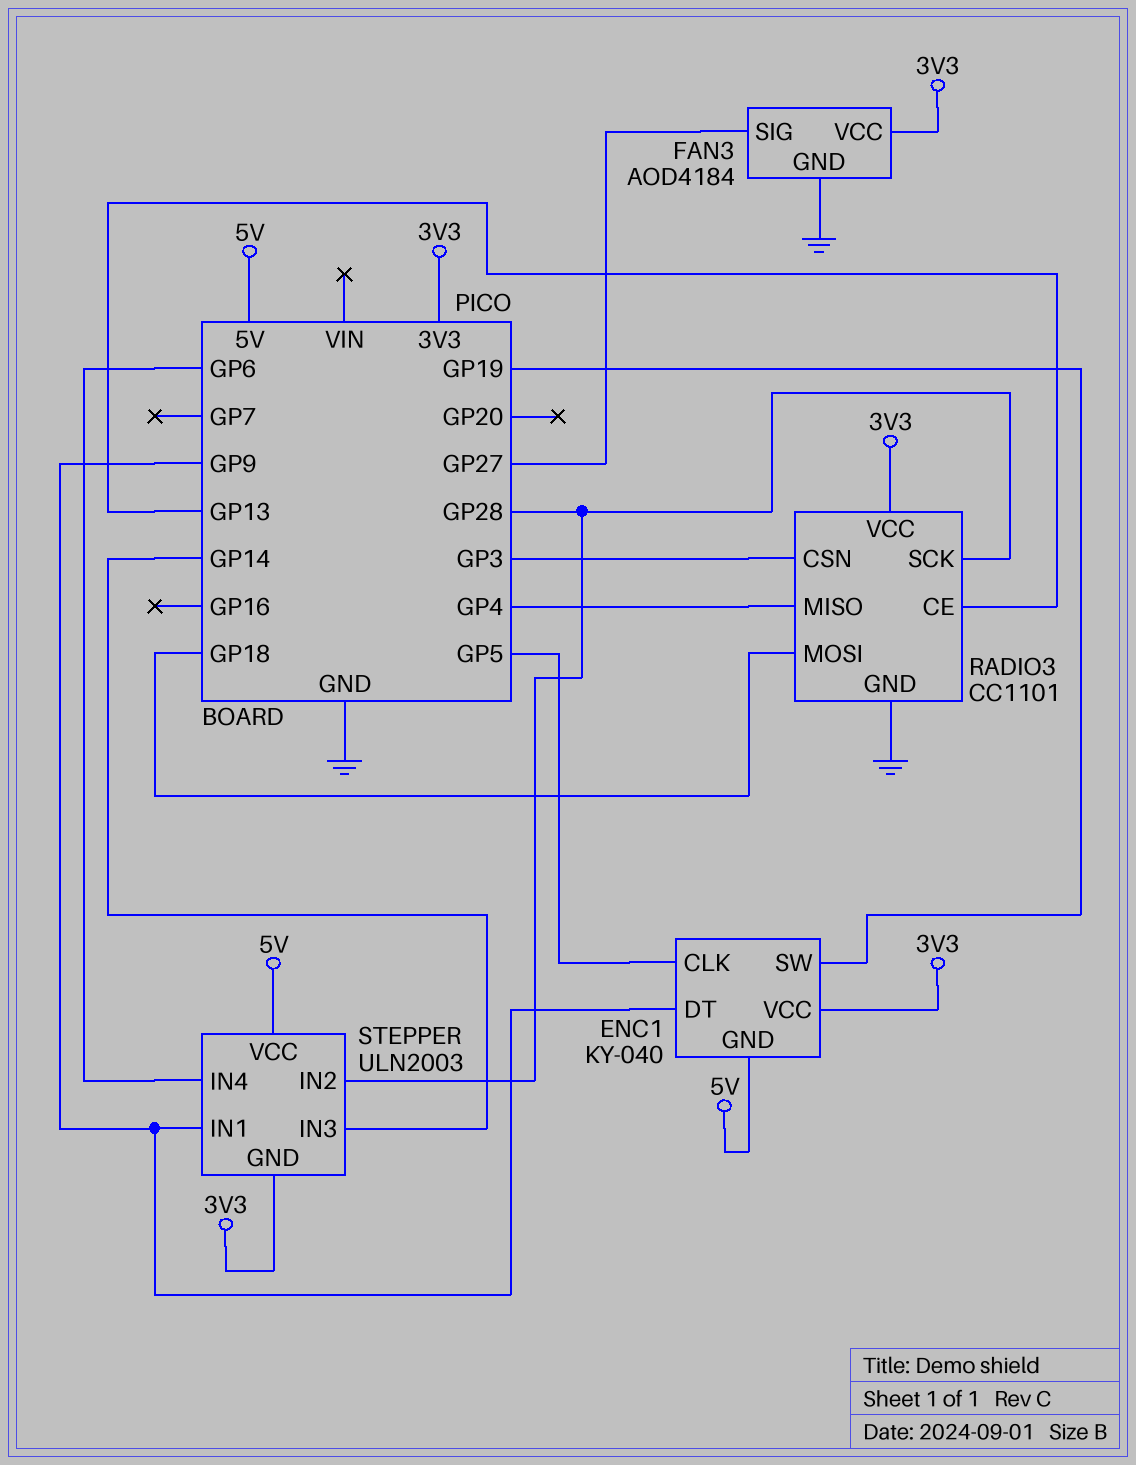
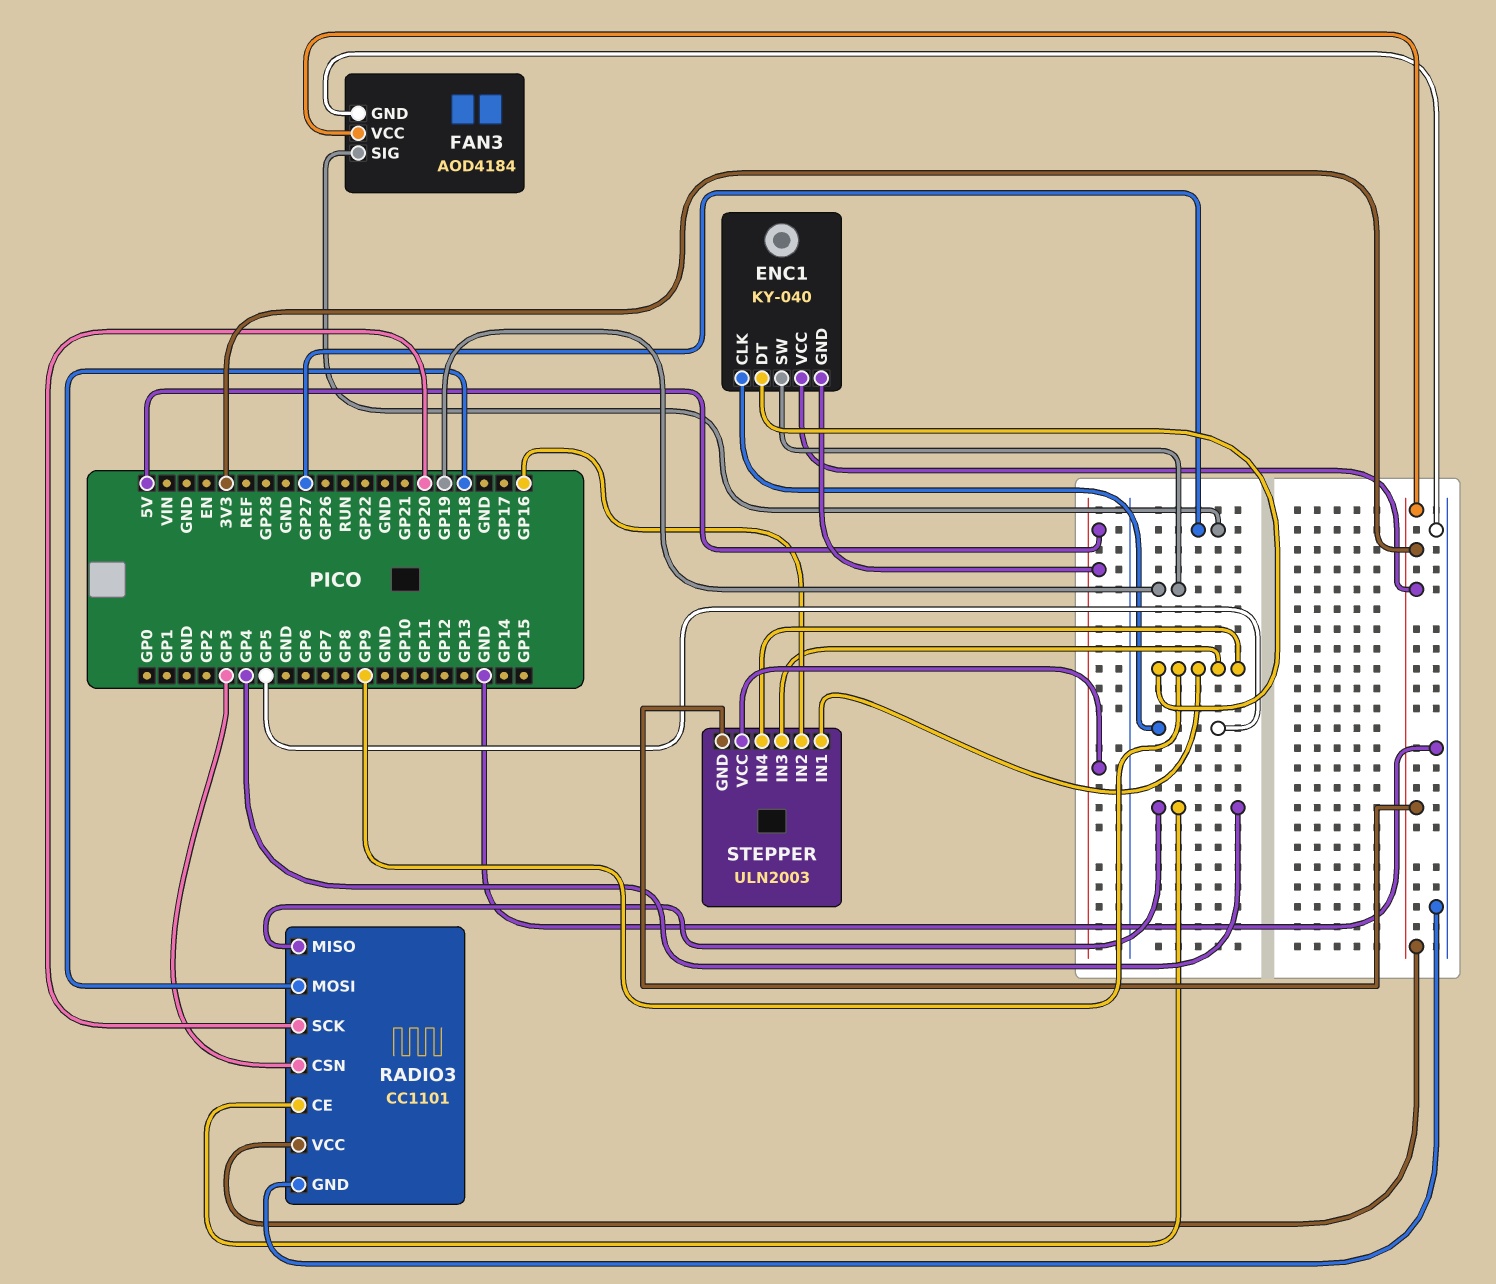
RADIO3 pin CE: GP13 -> GP4
RADIO3 pin SCK: GP28 -> GP20
STEPPER pin IN2: GP28 -> GP16
STEPPER pin IN3: GP14 -> GP9
STEPPER pin IN4: GP6 -> GP9

